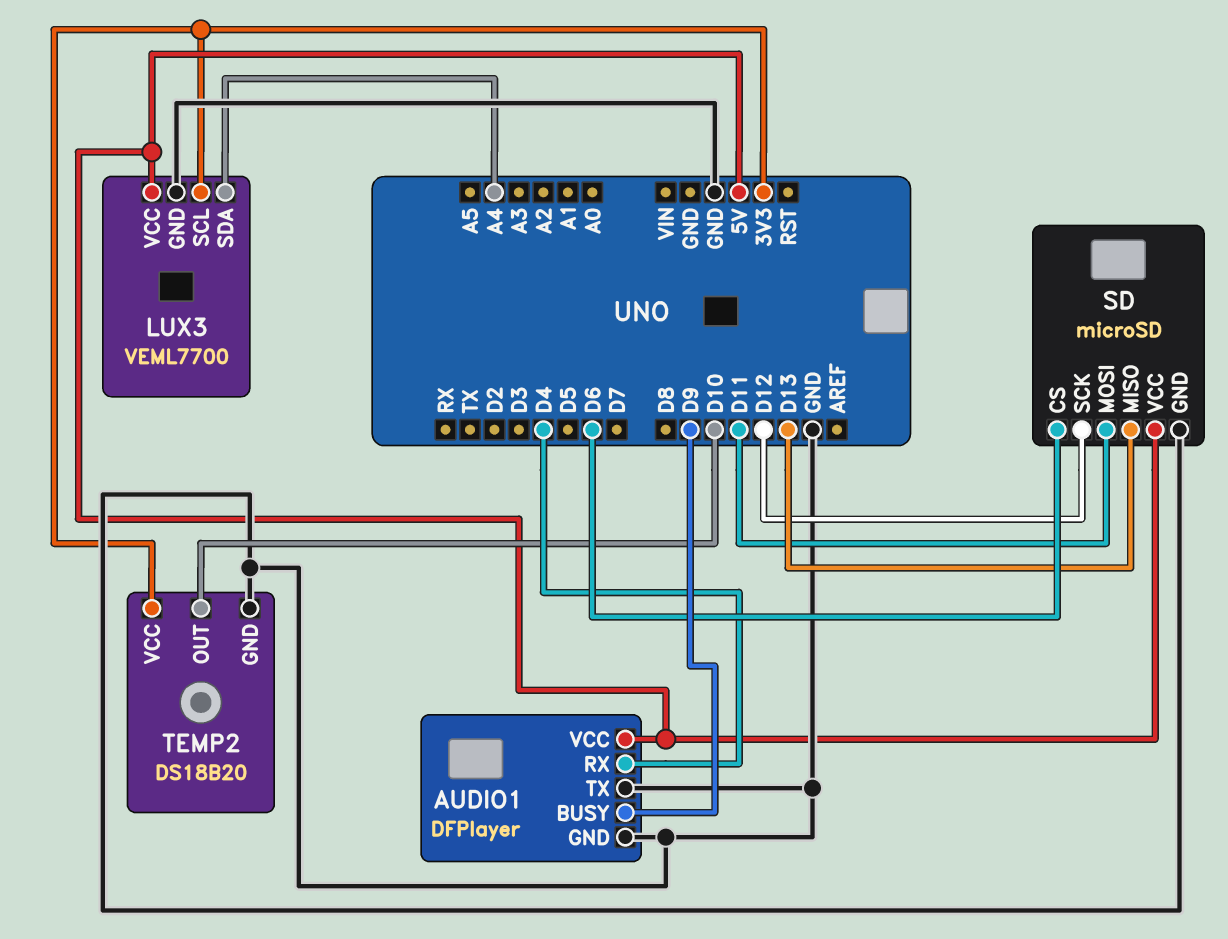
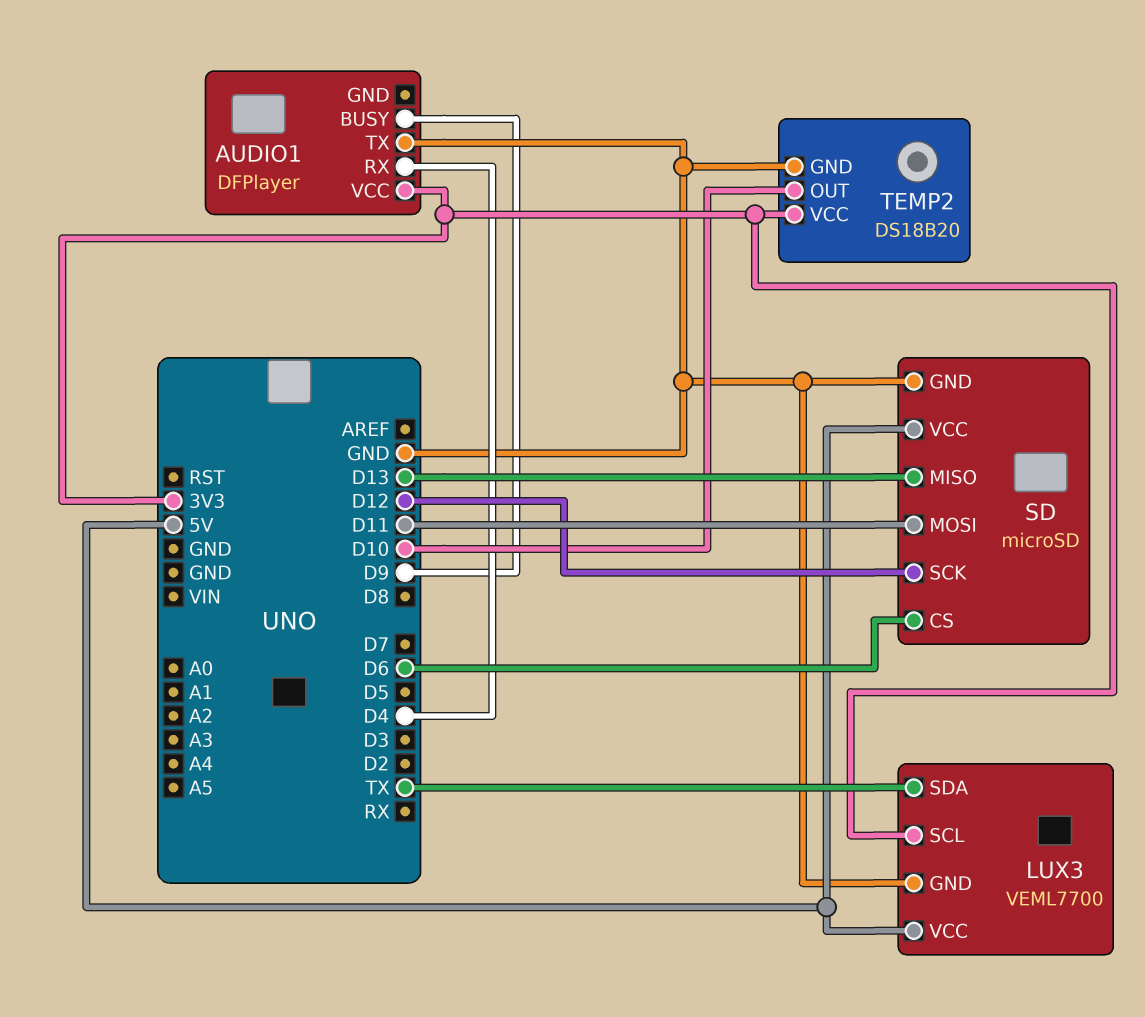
AUDIO1 pin GND: GND -> none
AUDIO1 pin VCC: 5V -> 3V3
LUX3 pin SDA: A4 -> TX

